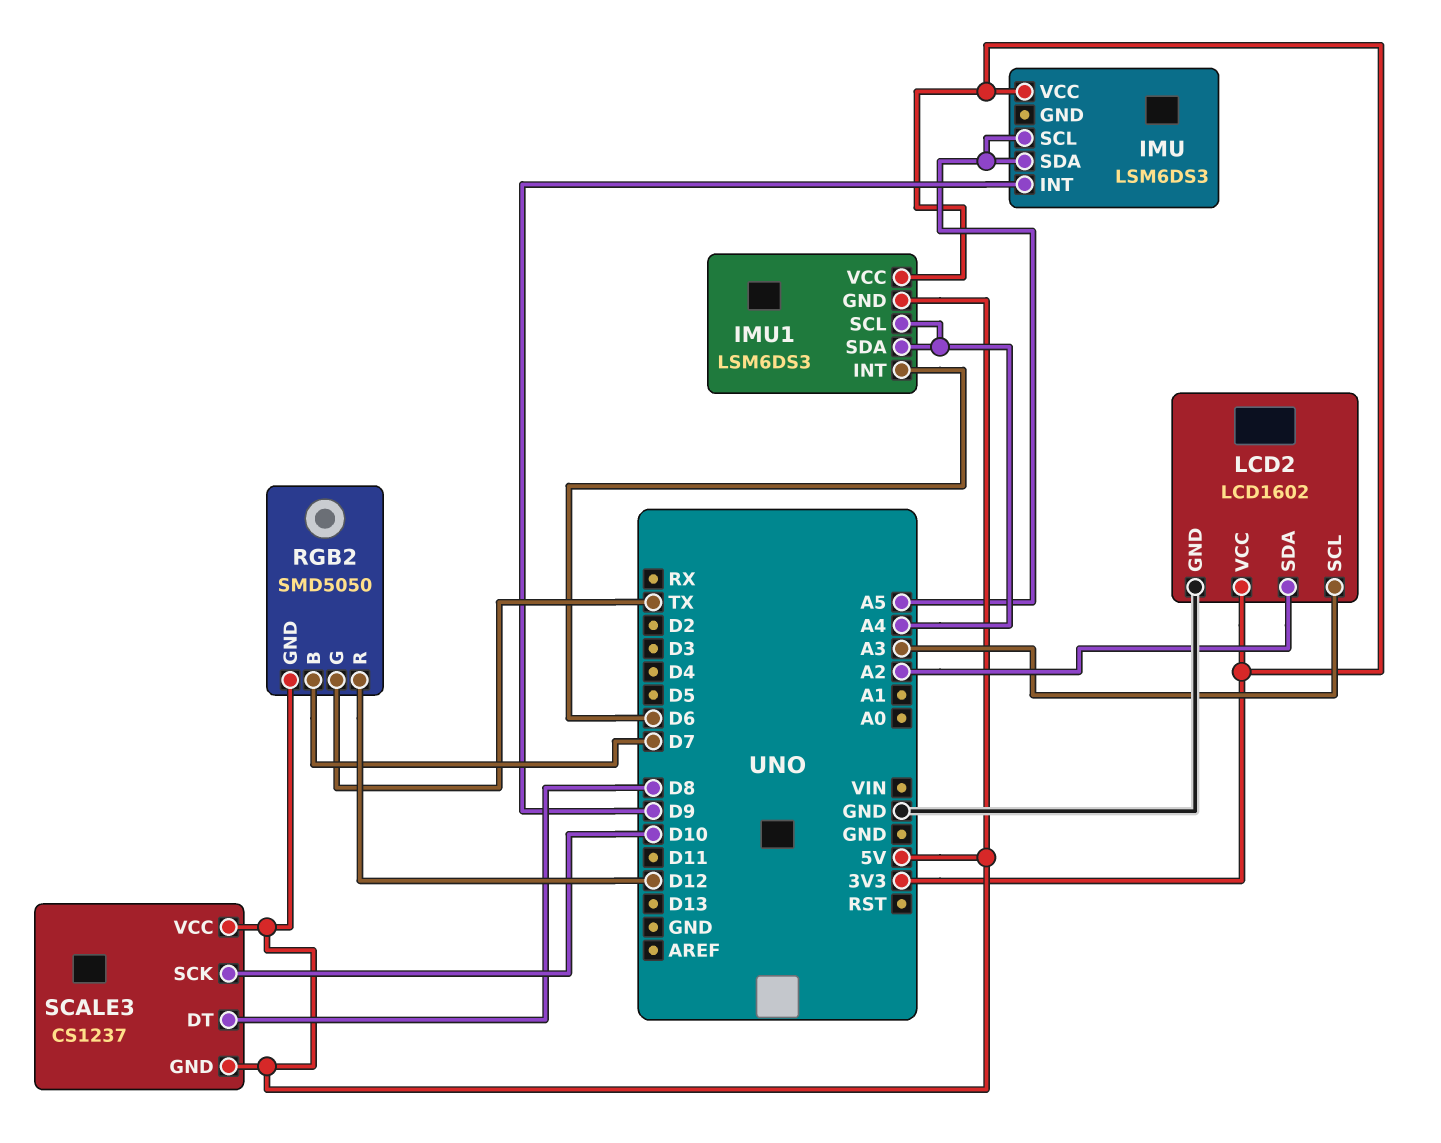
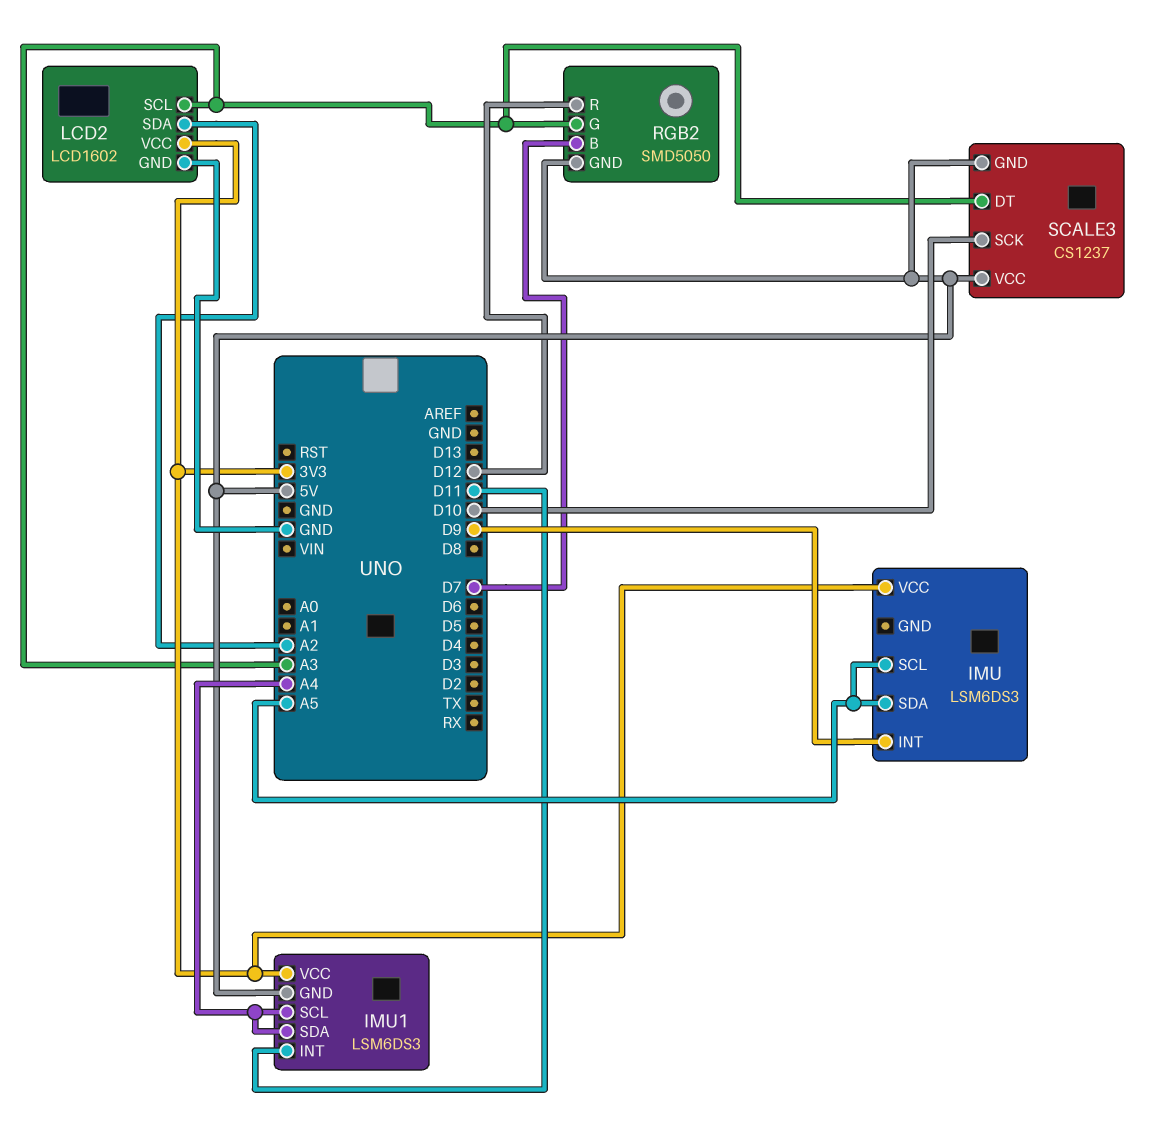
IMU1 pin INT: D6 -> D11
RGB2 pin G: TX -> A3
SCALE3 pin DT: D8 -> A3

